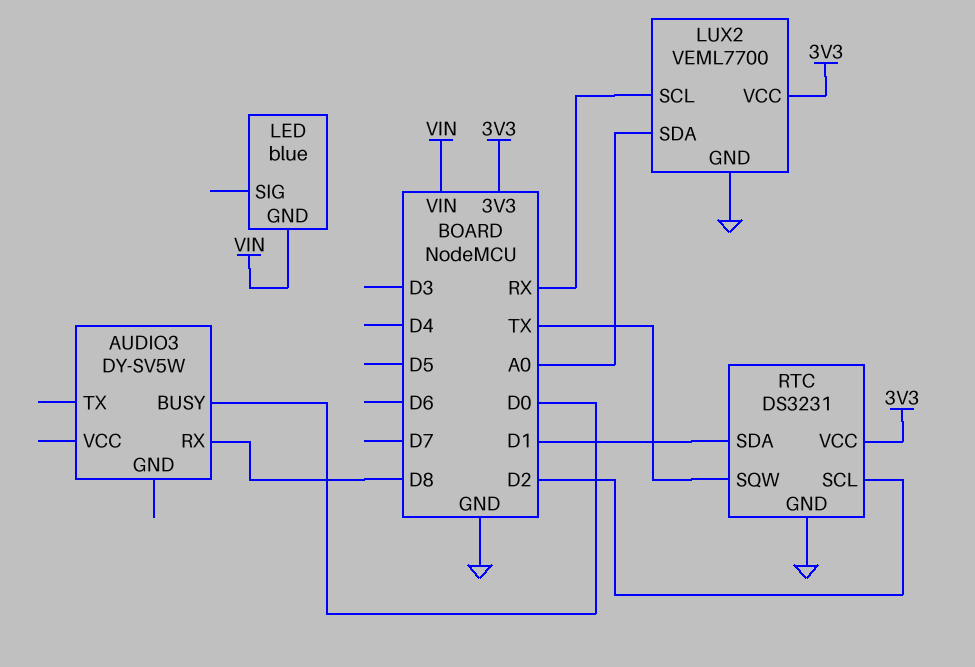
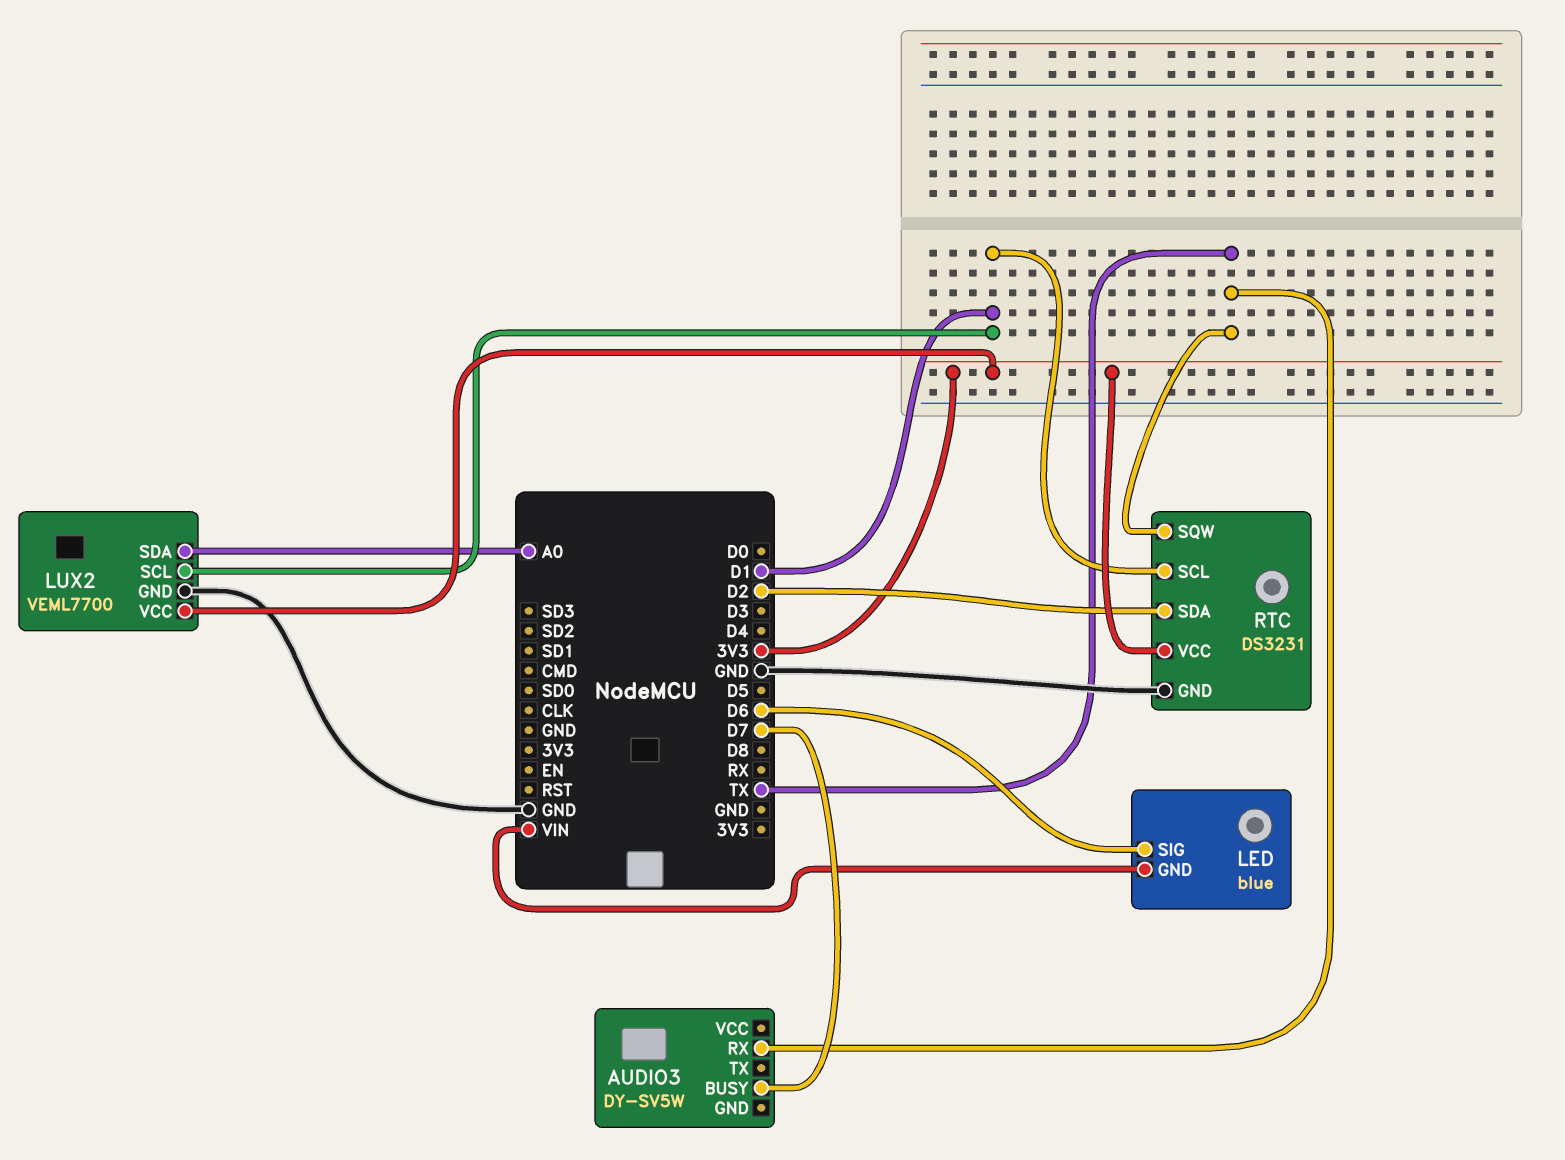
AUDIO3 pin BUSY: D0 -> D7
AUDIO3 pin RX: D8 -> TX
LED pin SIG: none -> D6
LUX2 pin SCL: RX -> D1
RTC pin SCL: D2 -> D1
RTC pin SDA: D1 -> D2

